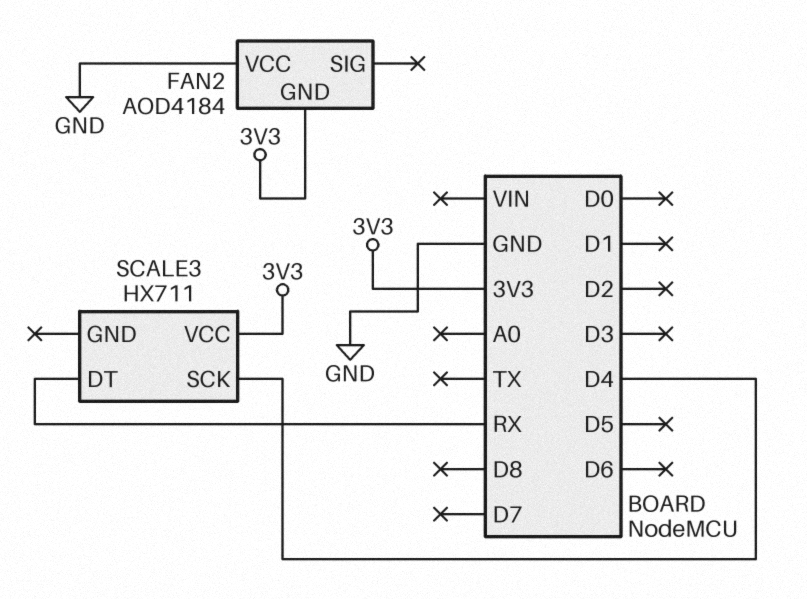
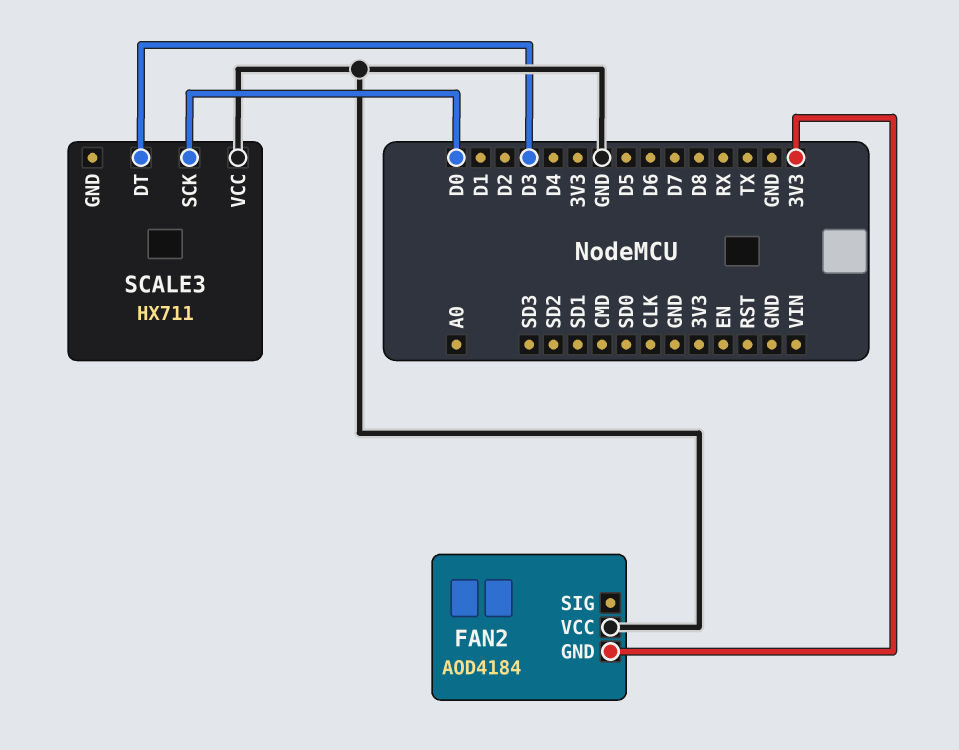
SCALE3 pin DT: RX -> D3
SCALE3 pin SCK: D4 -> D0
SCALE3 pin VCC: 3V3 -> GND

